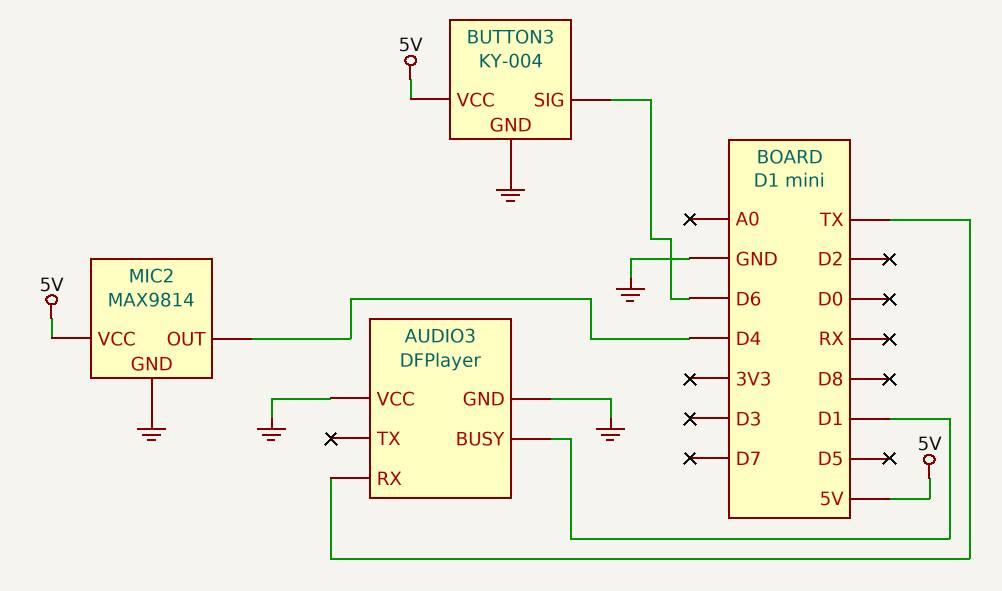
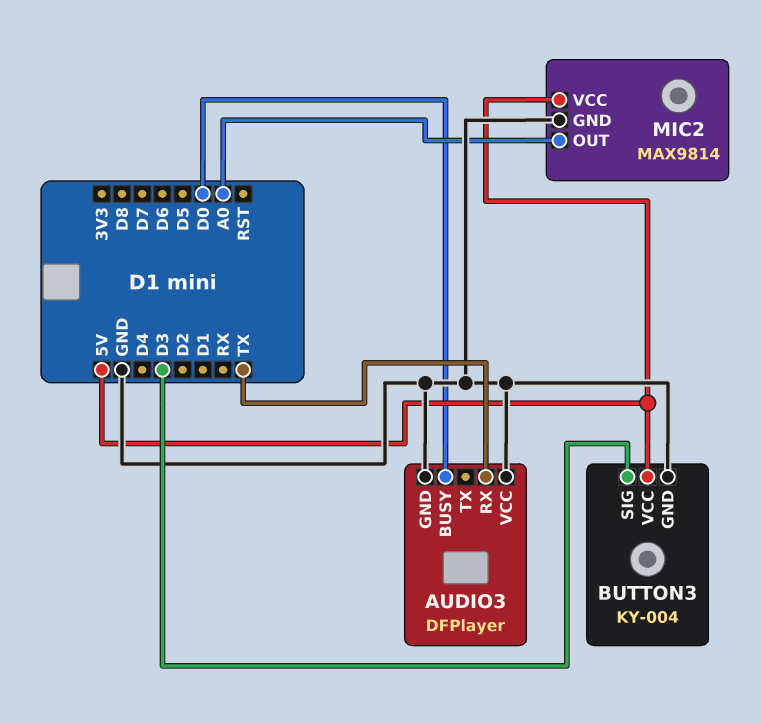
AUDIO3 pin BUSY: D1 -> D0
BUTTON3 pin SIG: D6 -> D3
MIC2 pin OUT: D4 -> A0

